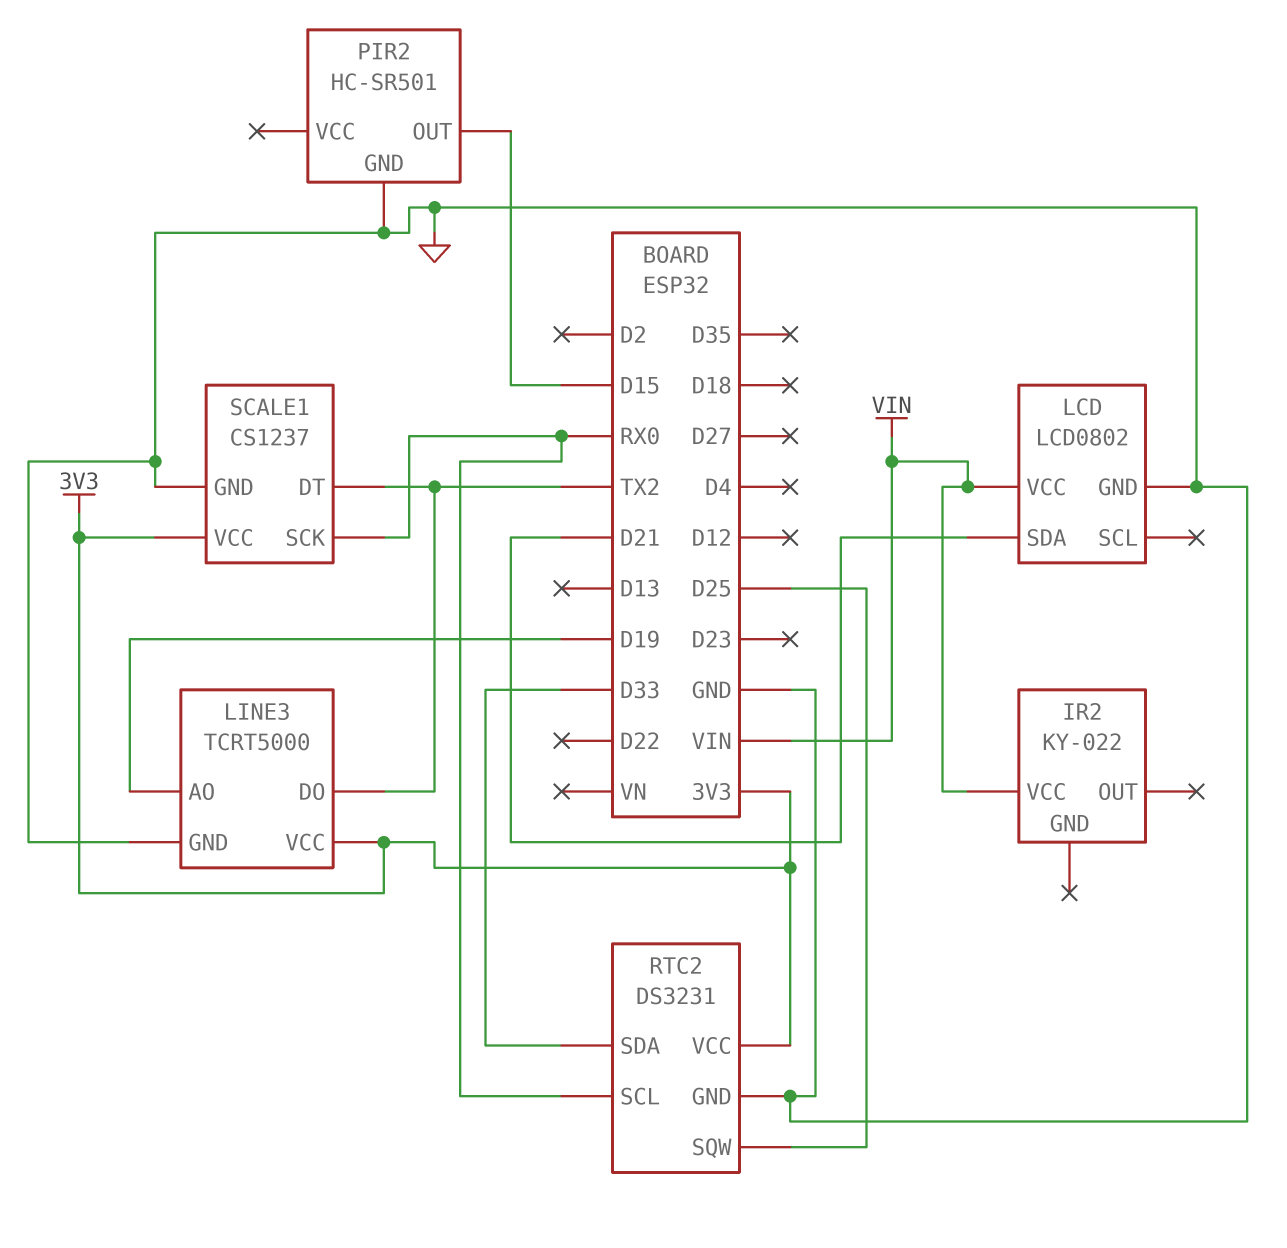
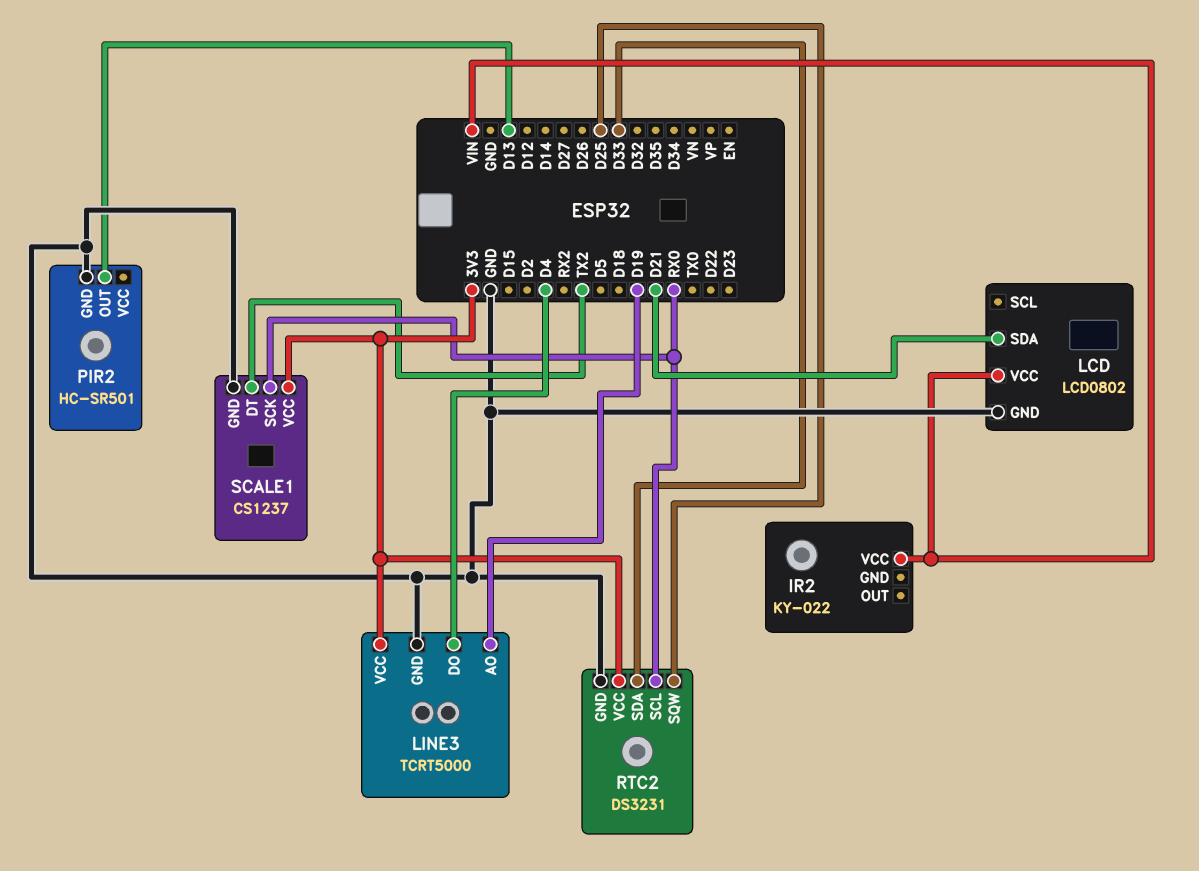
LINE3 pin DO: TX2 -> D4
PIR2 pin OUT: D15 -> D13

